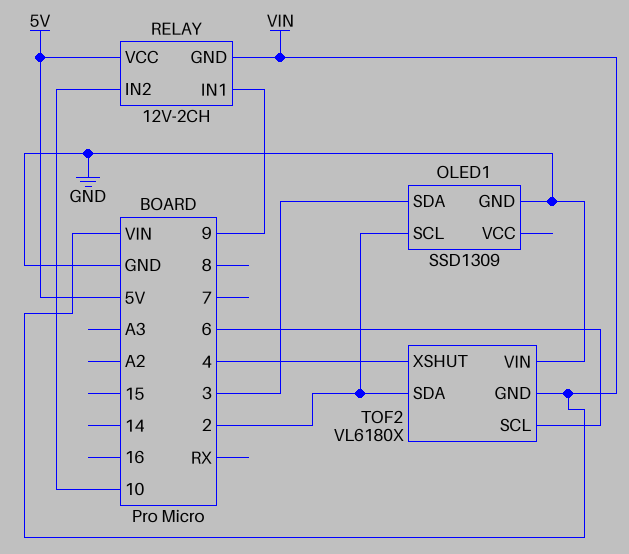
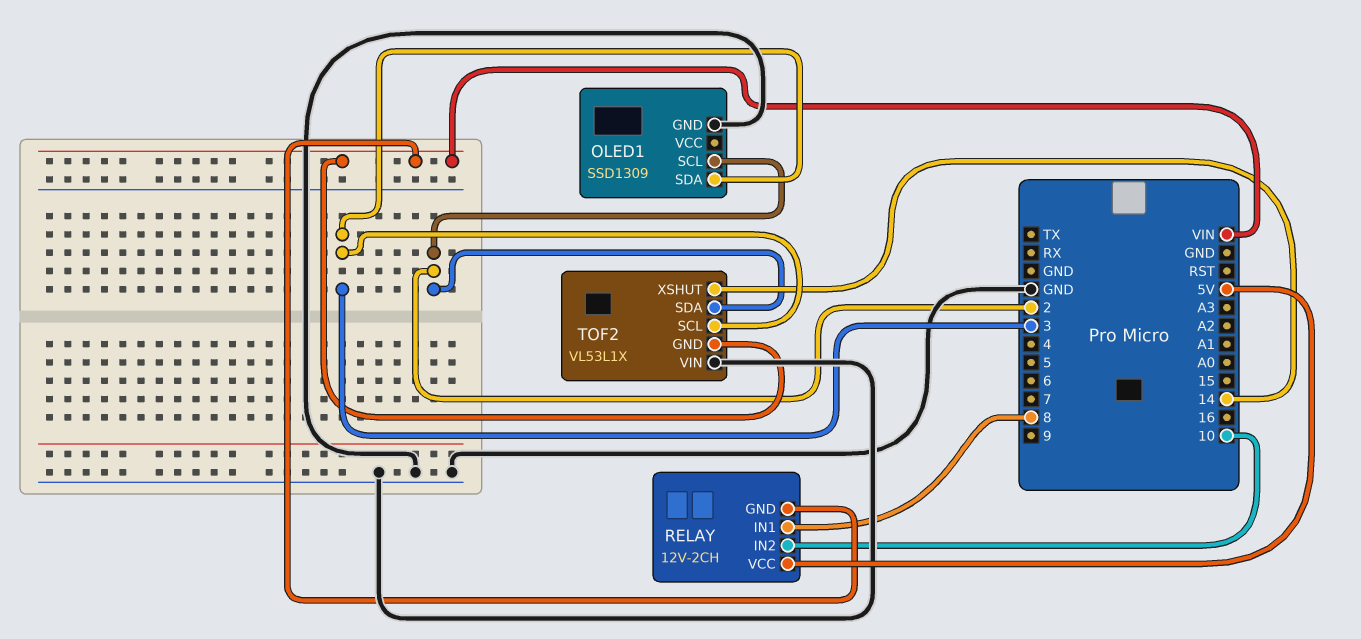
RELAY pin IN1: 9 -> 8
TOF2: VL6180X -> VL53L1X
TOF2 pin SCL: 6 -> 3
TOF2 pin XSHUT: 4 -> 14

